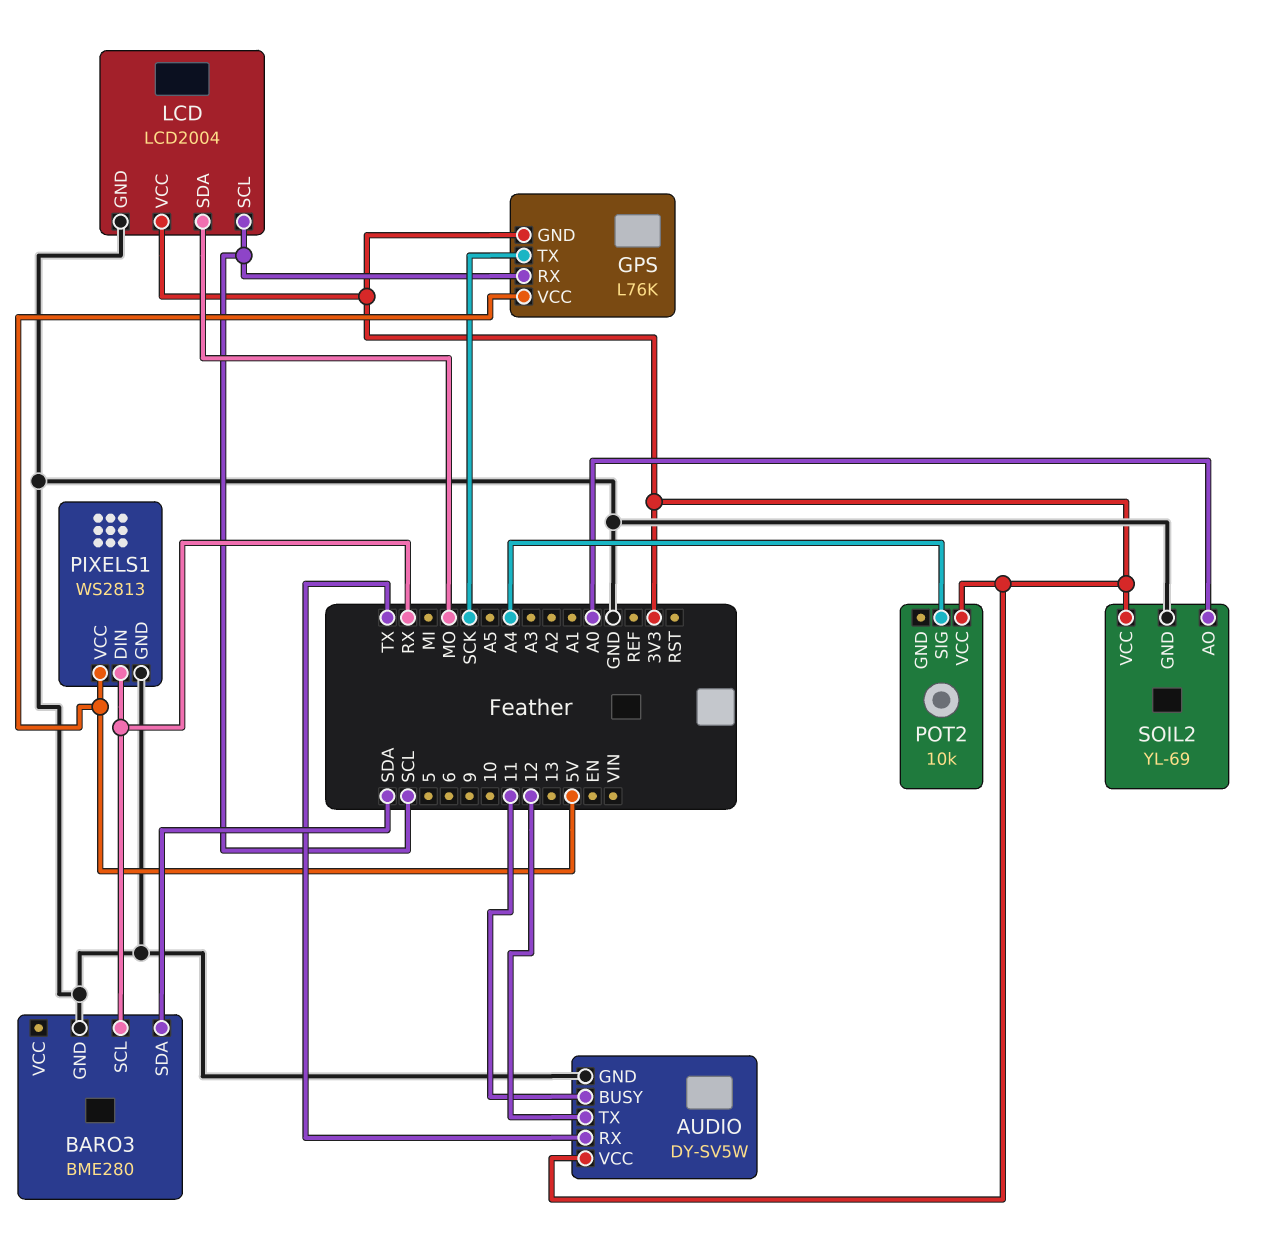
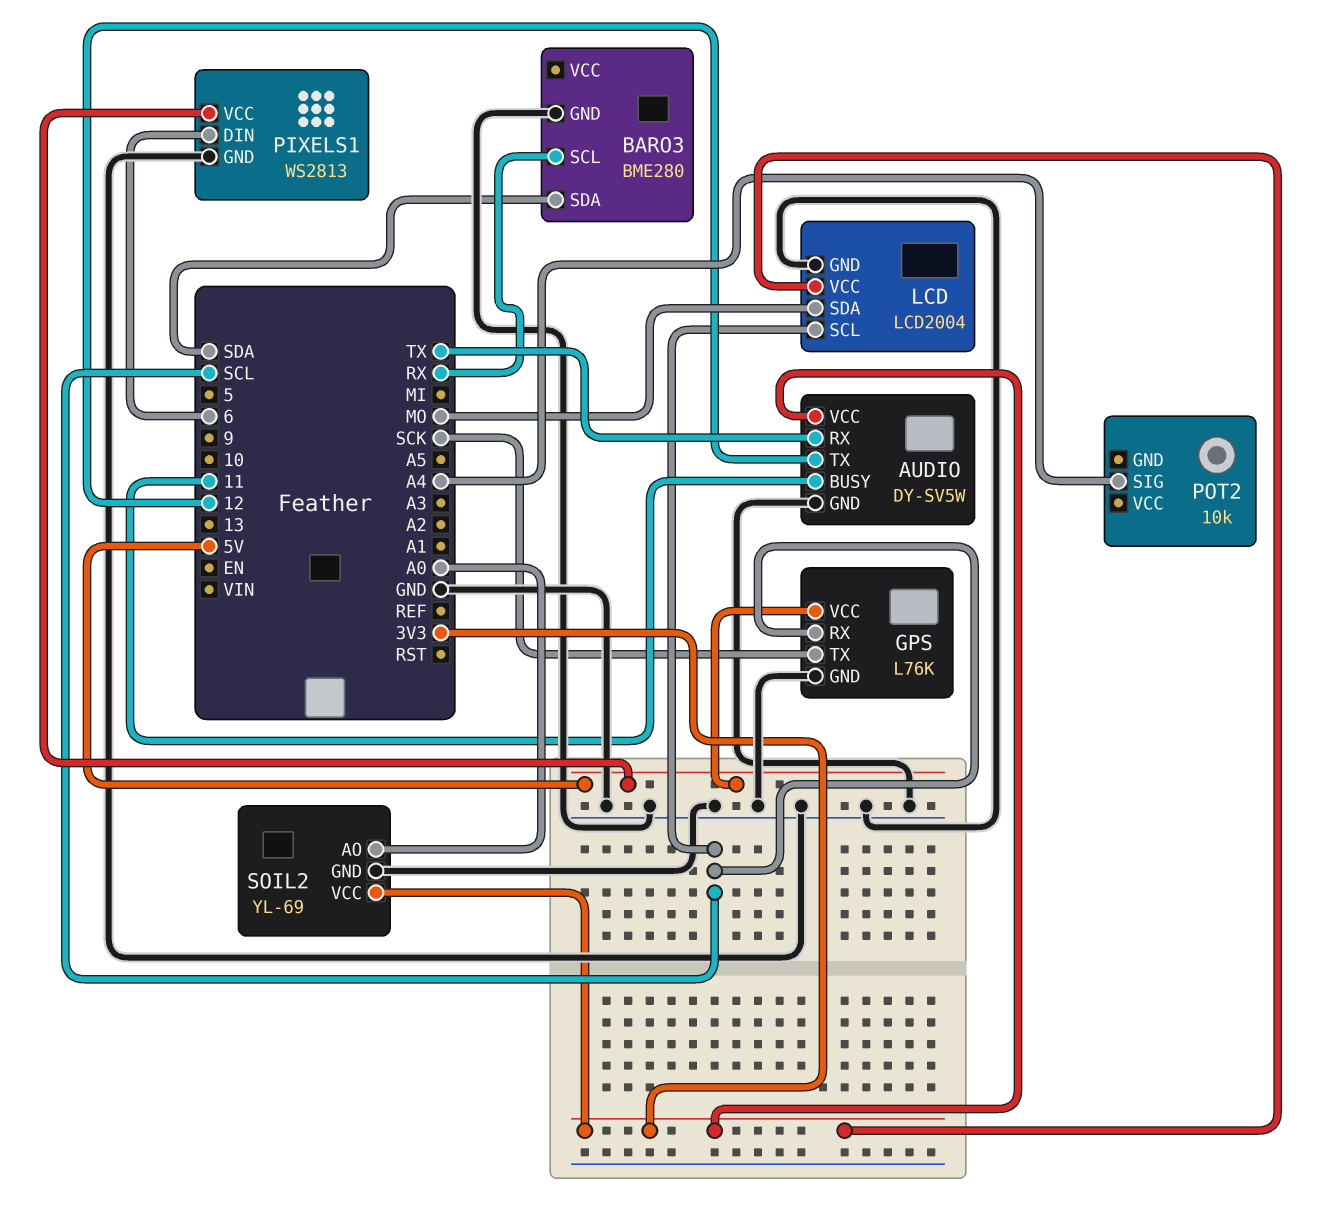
GPS pin GND: 3V3 -> GND
PIXELS1 pin DIN: RX -> 6
POT2 pin VCC: 3V3 -> none

